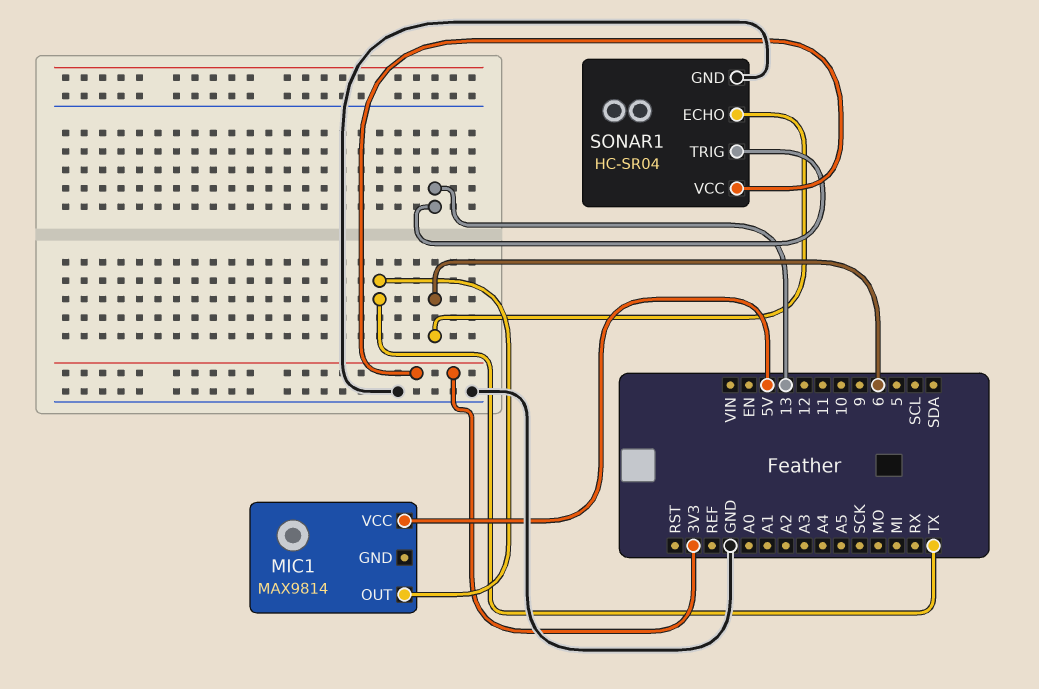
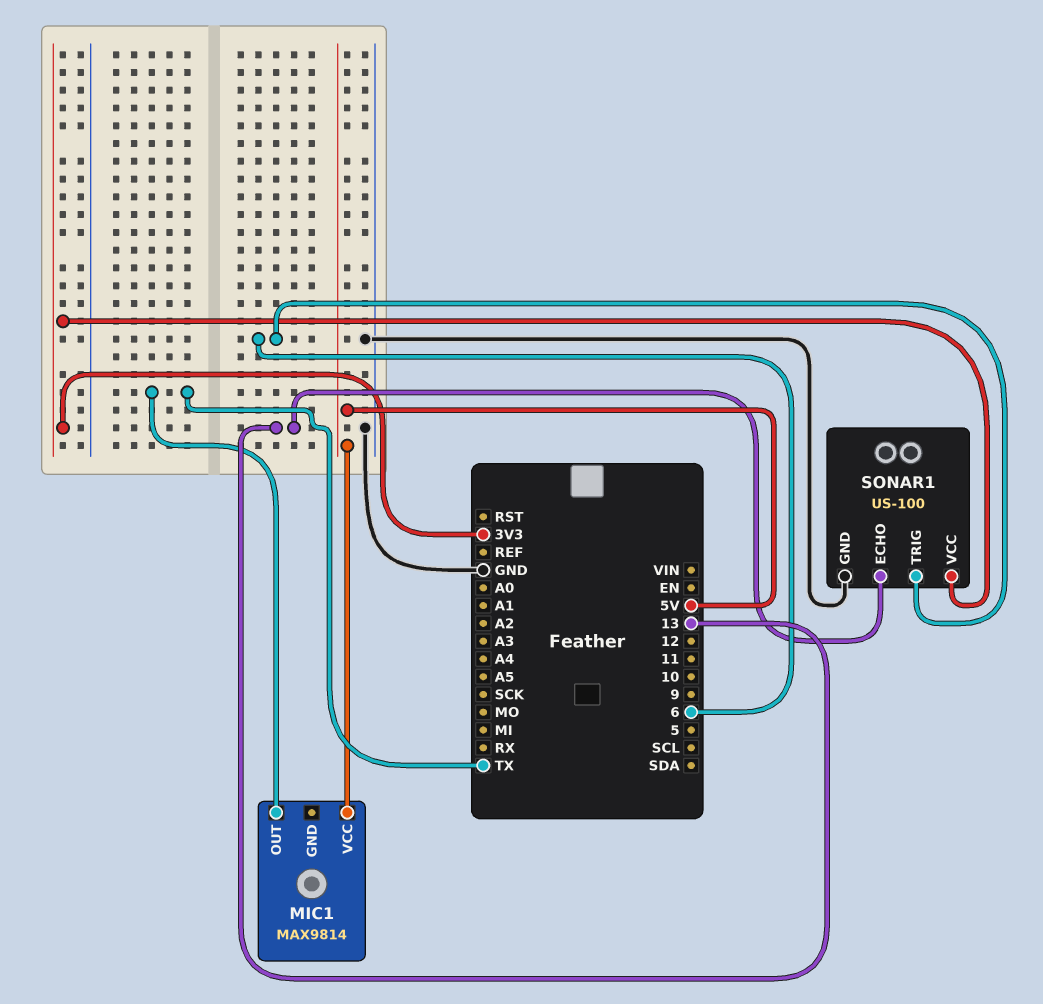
SONAR1: HC-SR04 -> US-100
SONAR1 pin ECHO: 6 -> 13
SONAR1 pin TRIG: 13 -> 6

